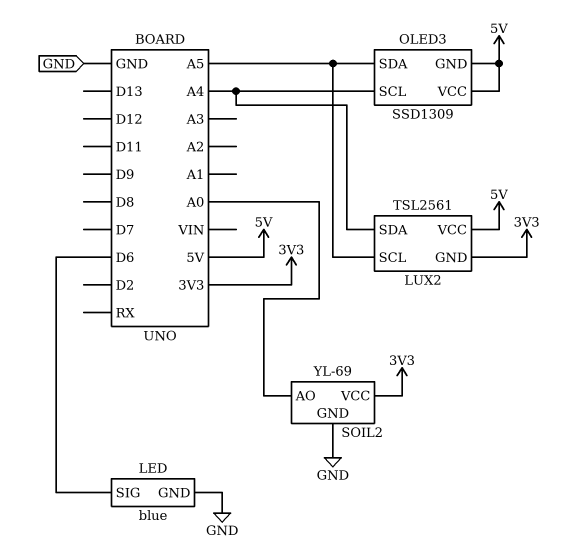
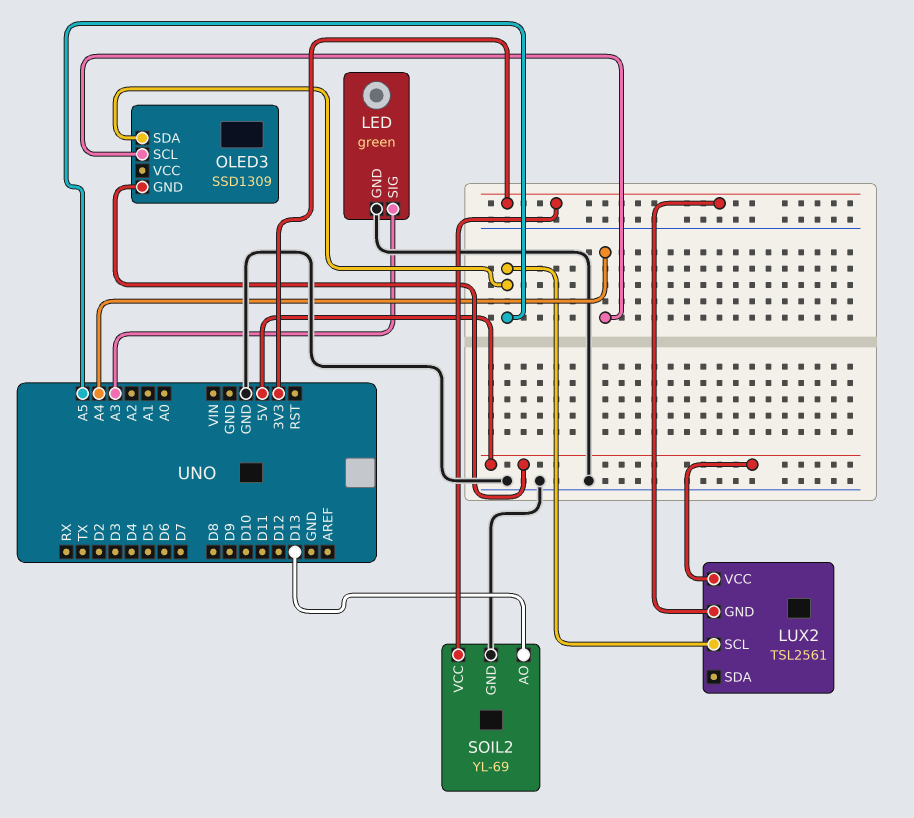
LED: blue -> green
LED pin SIG: D6 -> A3
LUX2 pin SDA: A4 -> none
OLED3 pin VCC: 5V -> none
SOIL2 pin AO: A0 -> D13

